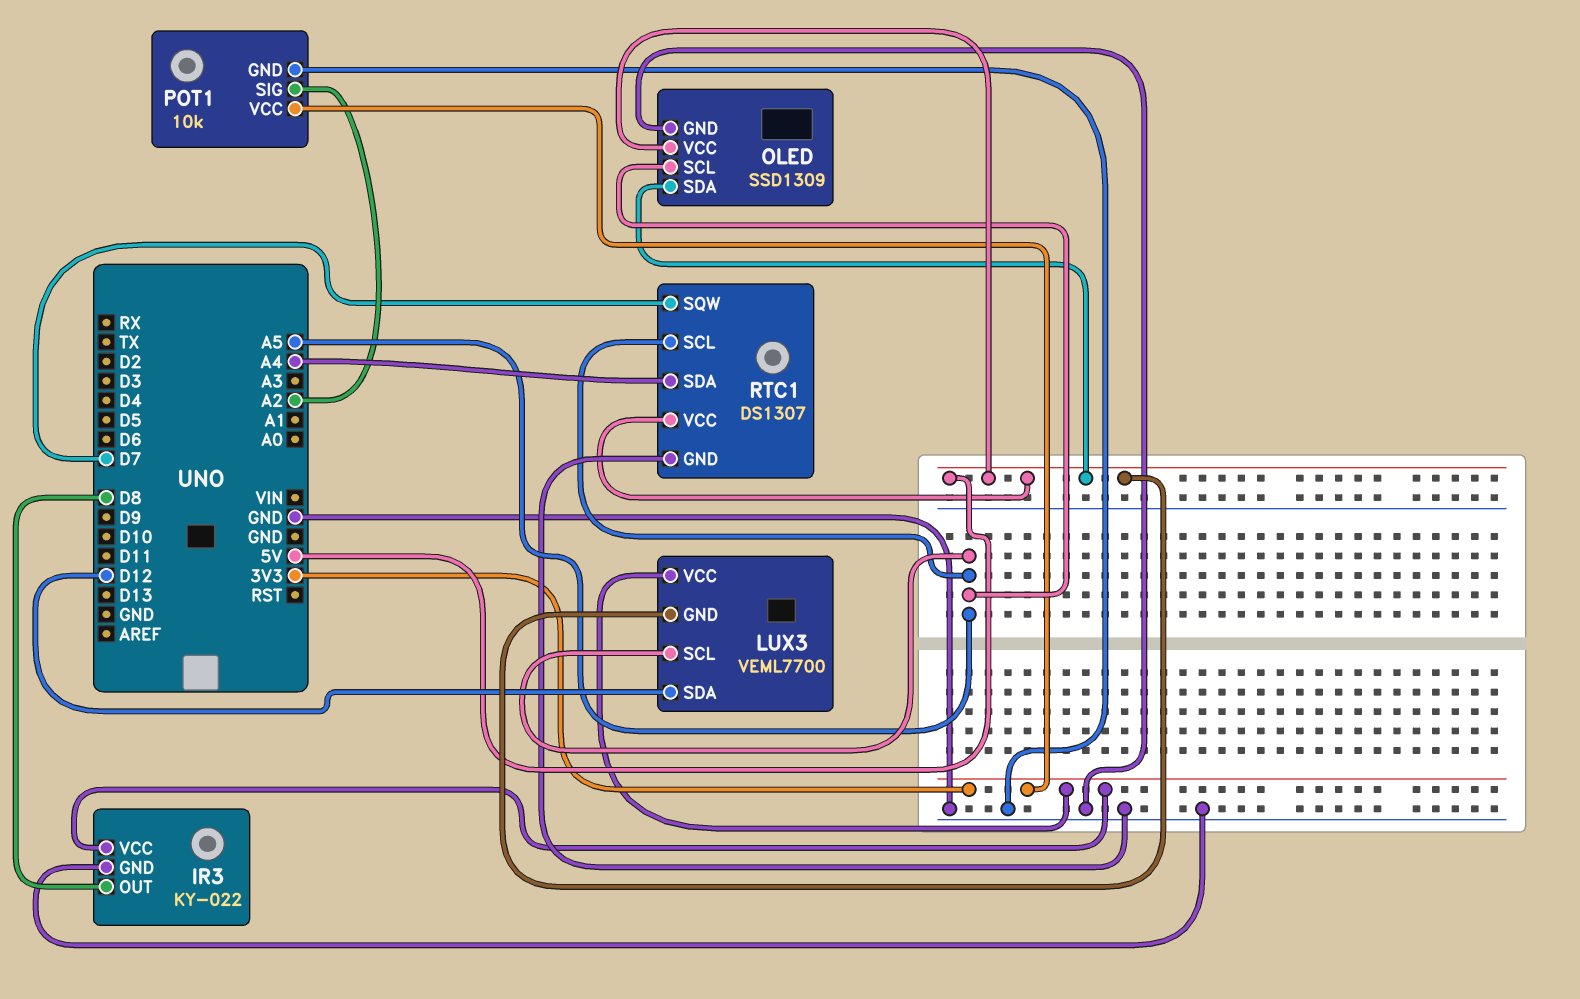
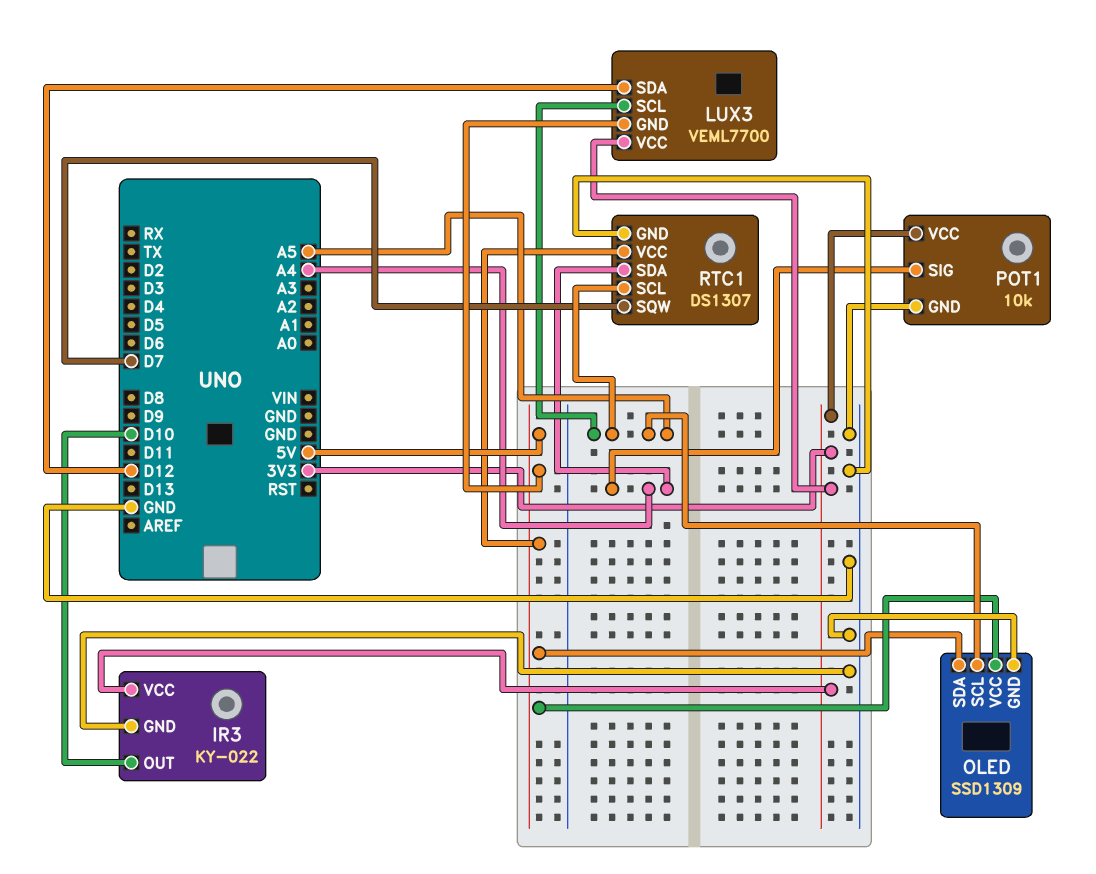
IR3 pin OUT: D8 -> D10
POT1 pin SIG: A2 -> A4

